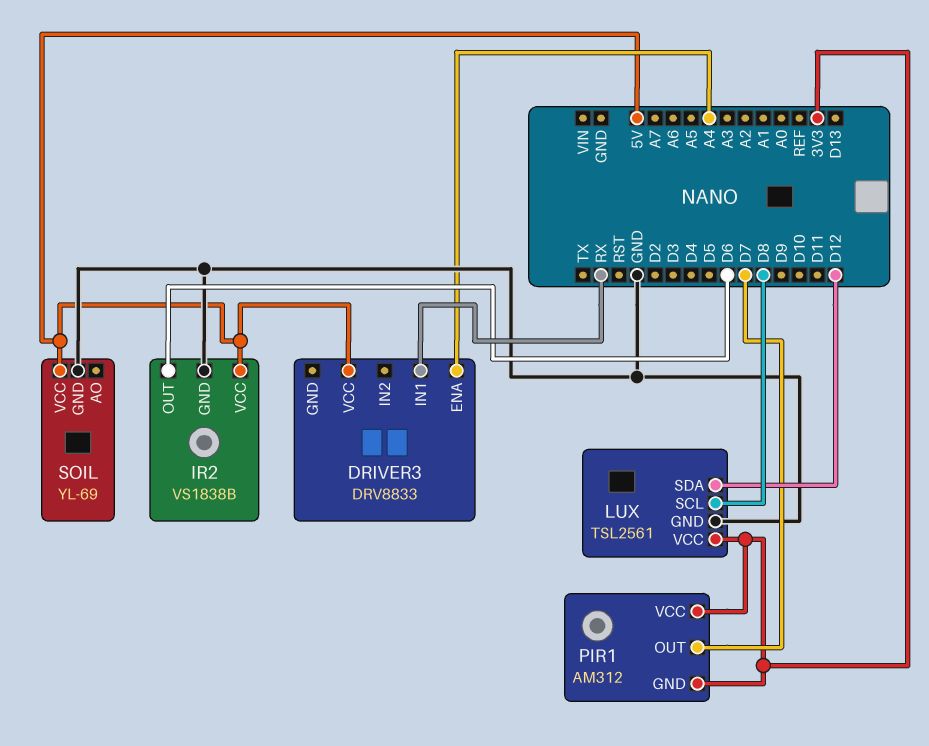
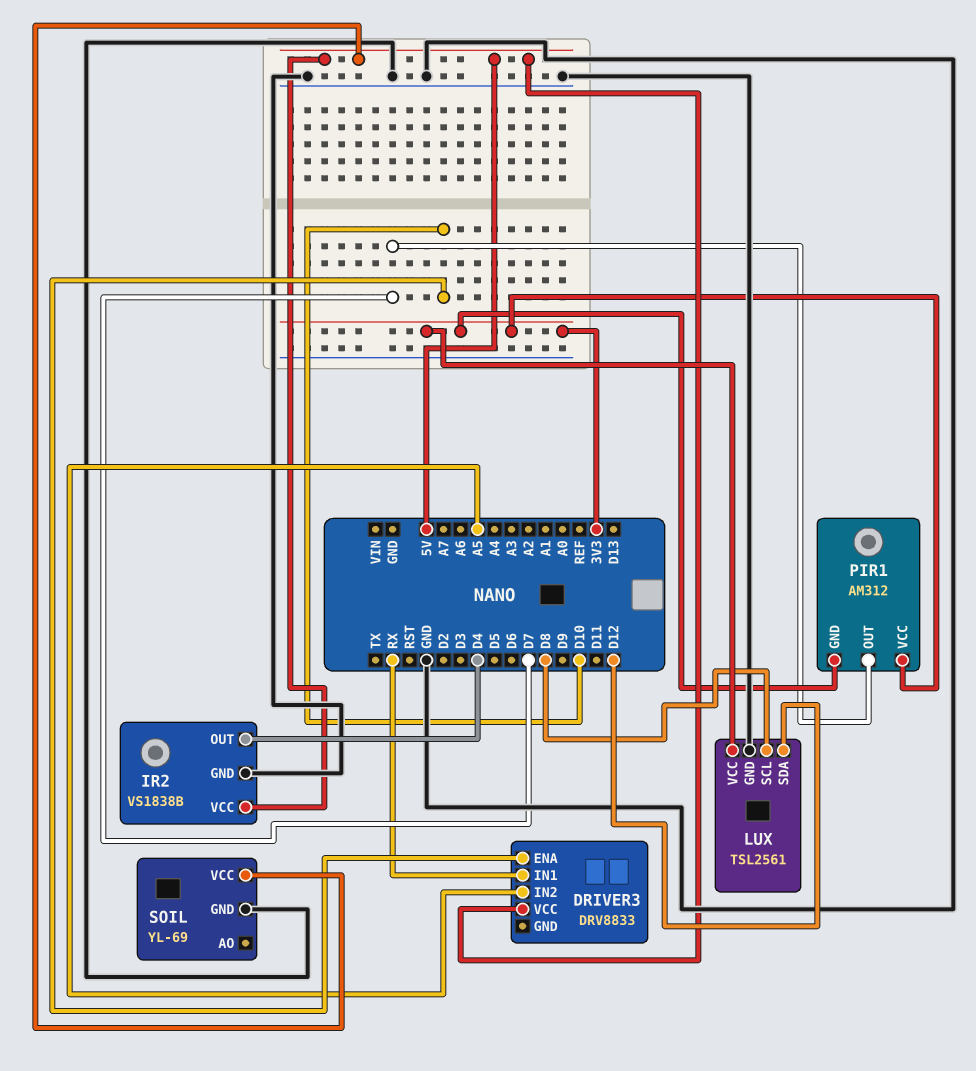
DRIVER3 pin ENA: A4 -> D10
DRIVER3 pin IN2: none -> A5
IR2 pin OUT: D6 -> D4

